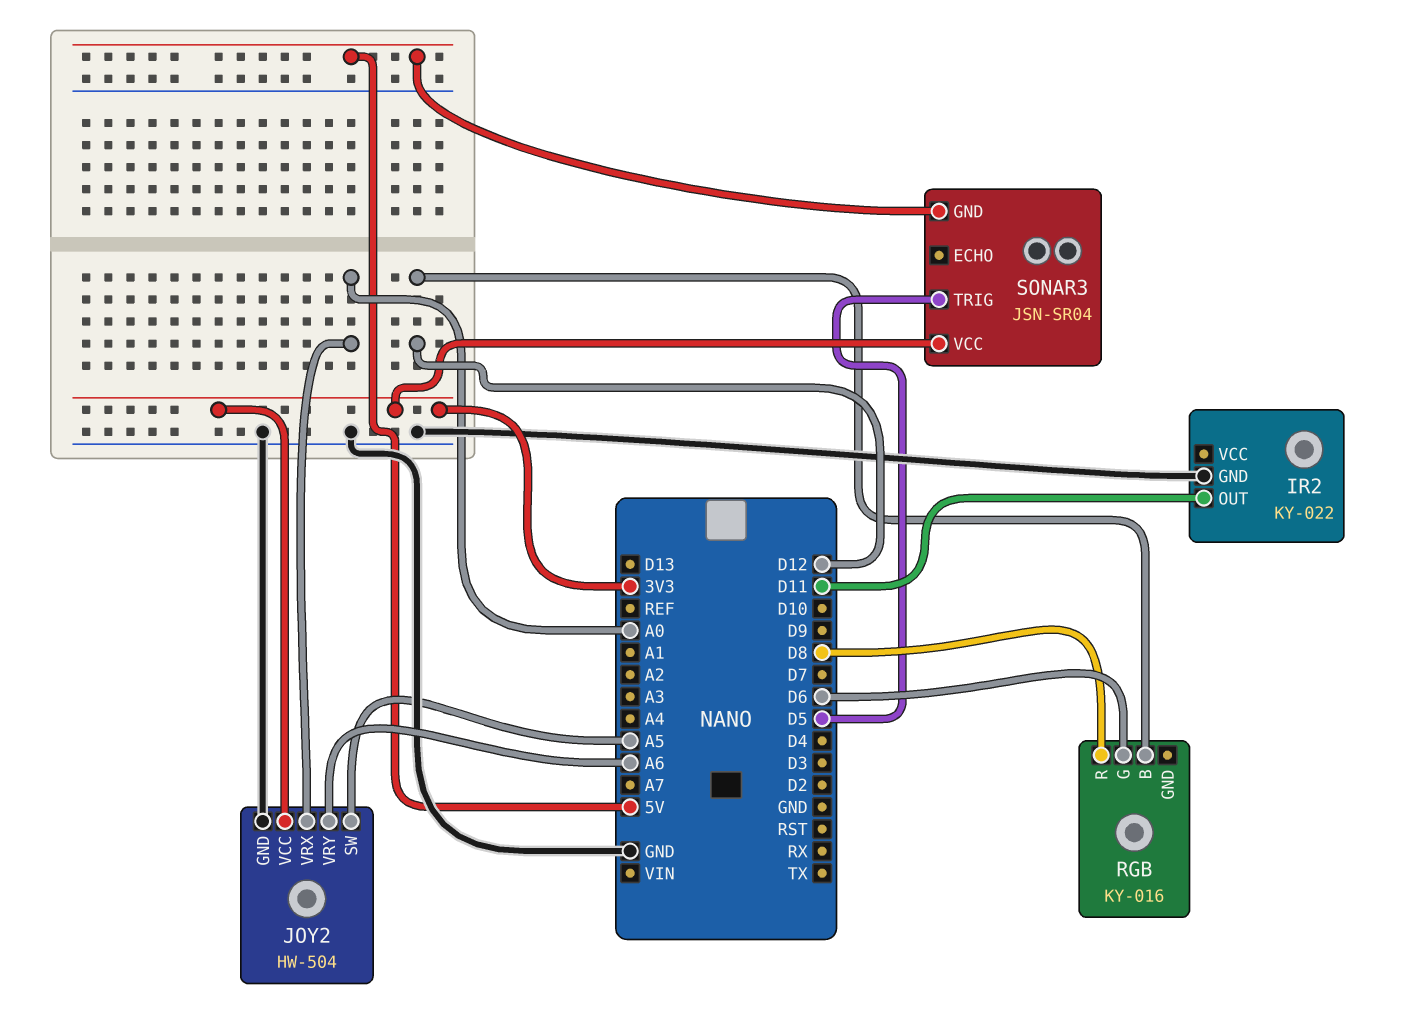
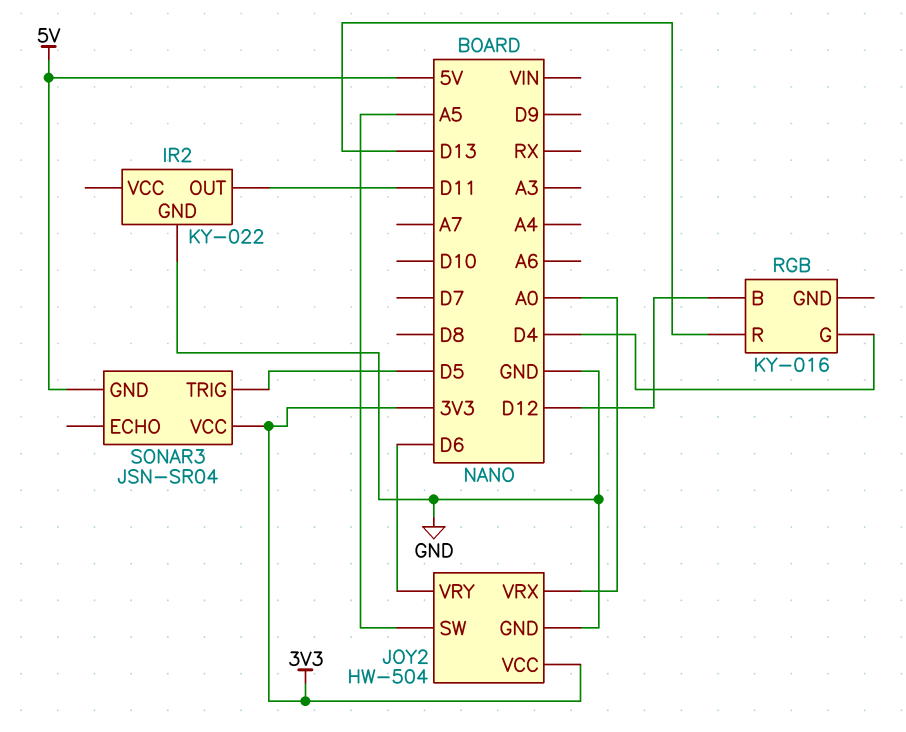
JOY2 pin VRY: A6 -> D6
RGB pin G: D6 -> D4
RGB pin R: D8 -> D13

